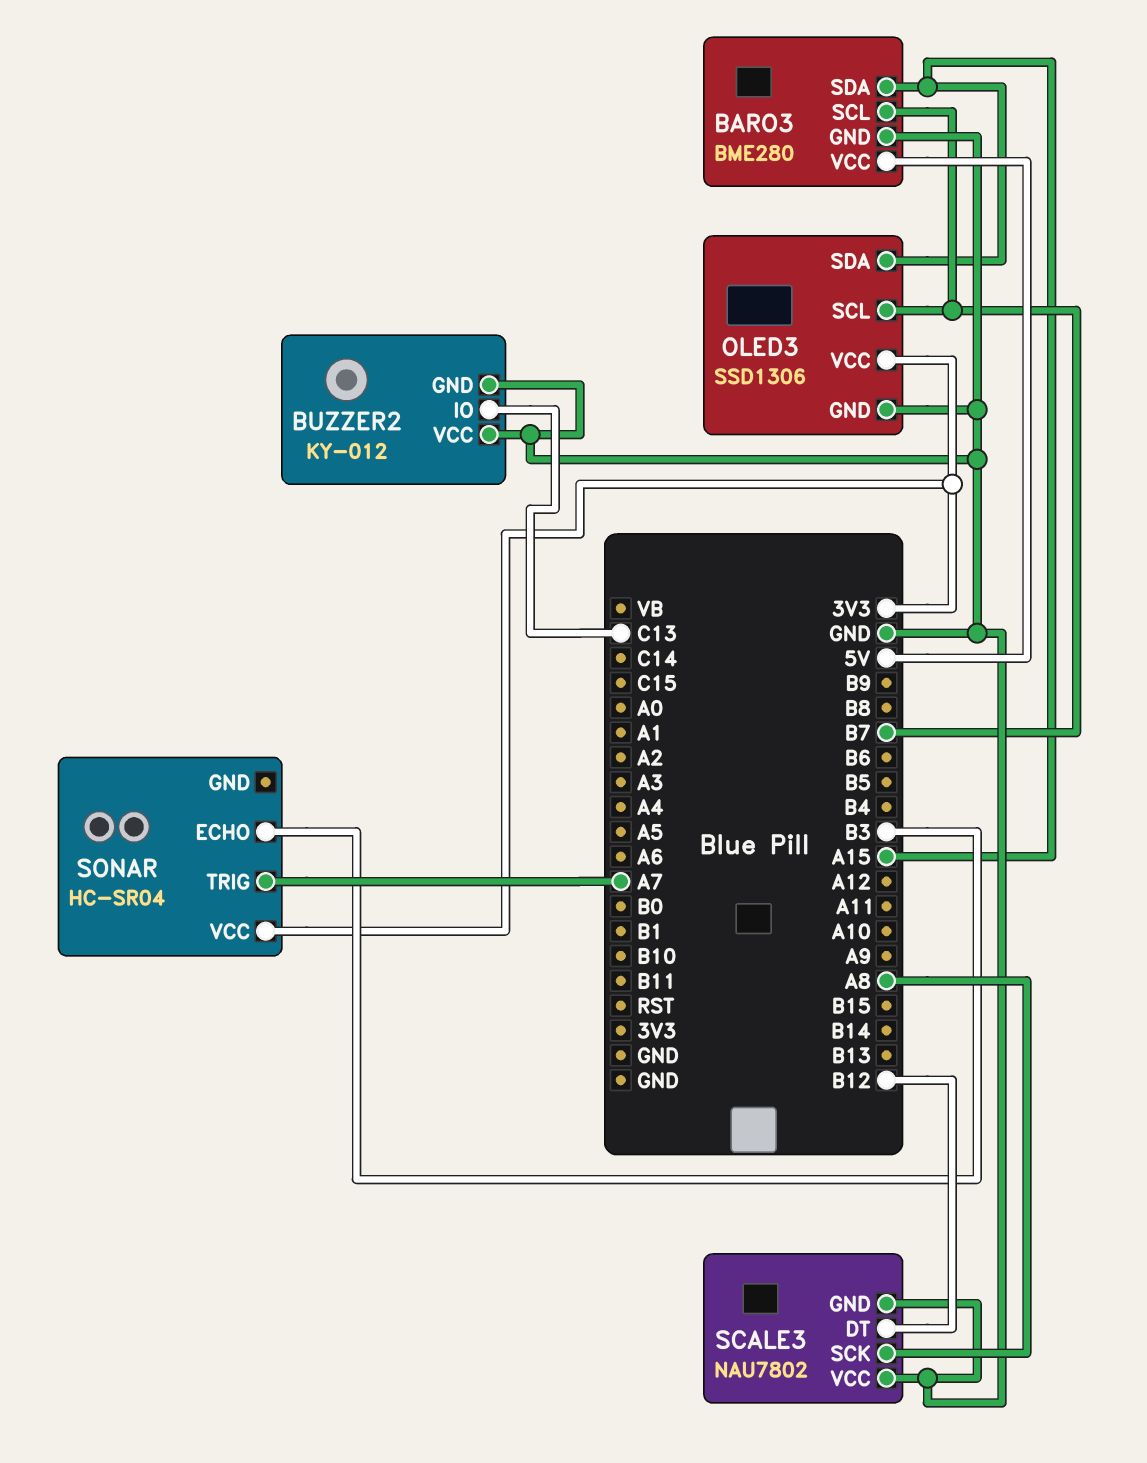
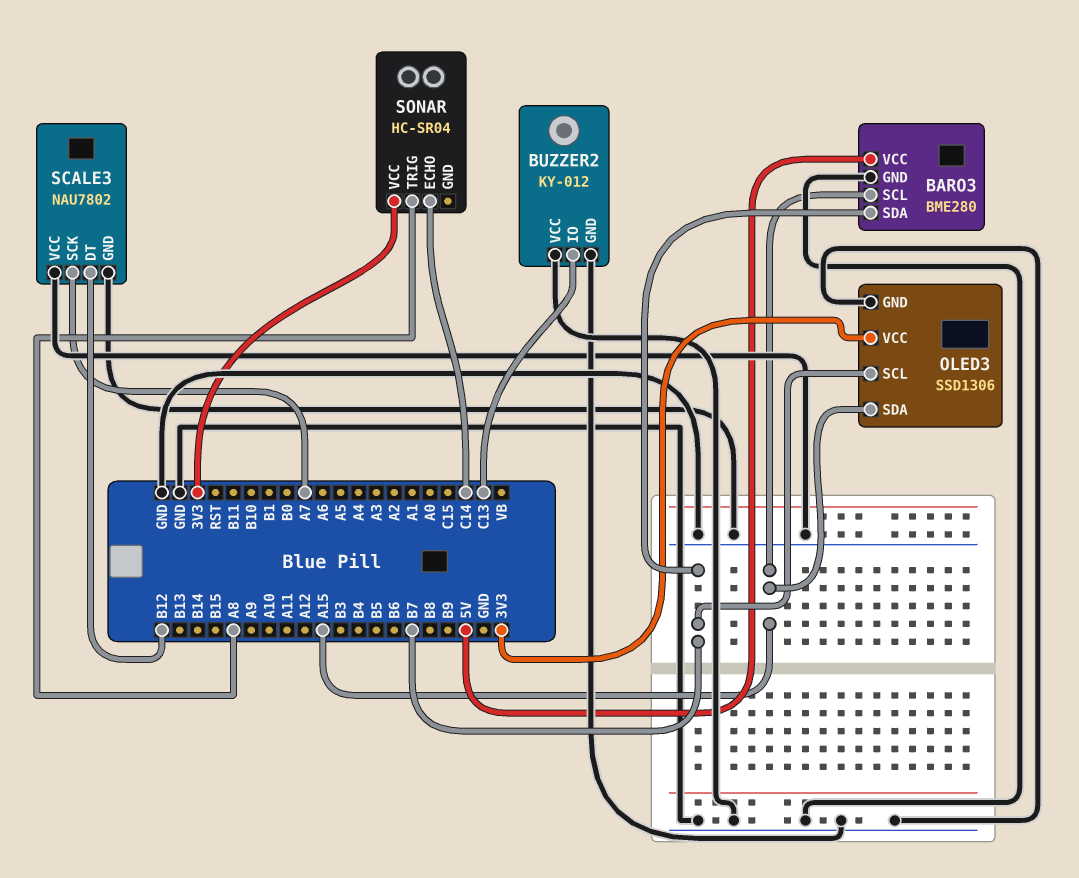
BARO3 pin SCL: B7 -> A15
BARO3 pin SDA: A15 -> B7
SCALE3 pin SCK: A8 -> A7
SONAR pin ECHO: B3 -> C14
SONAR pin TRIG: A7 -> A8

